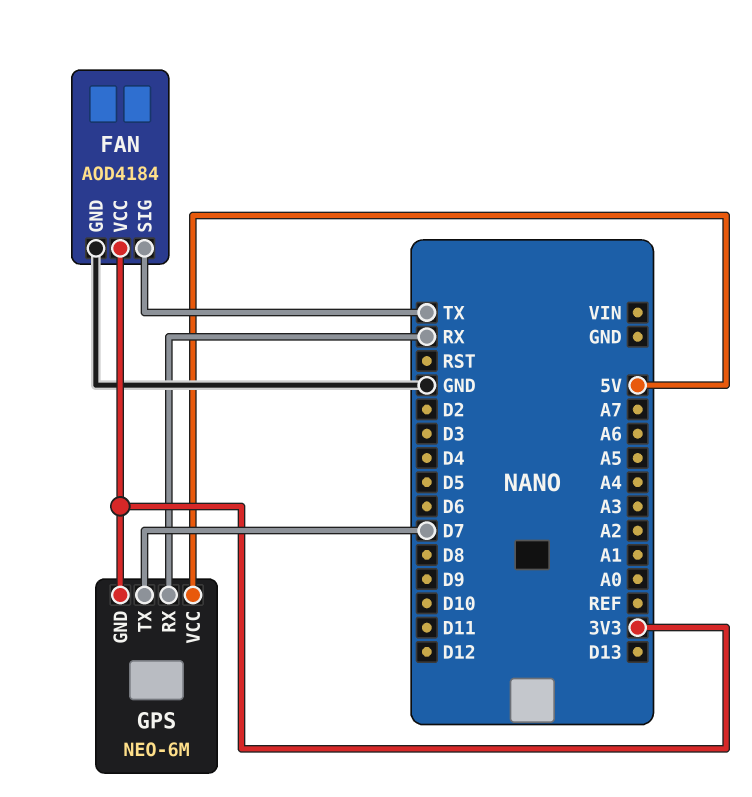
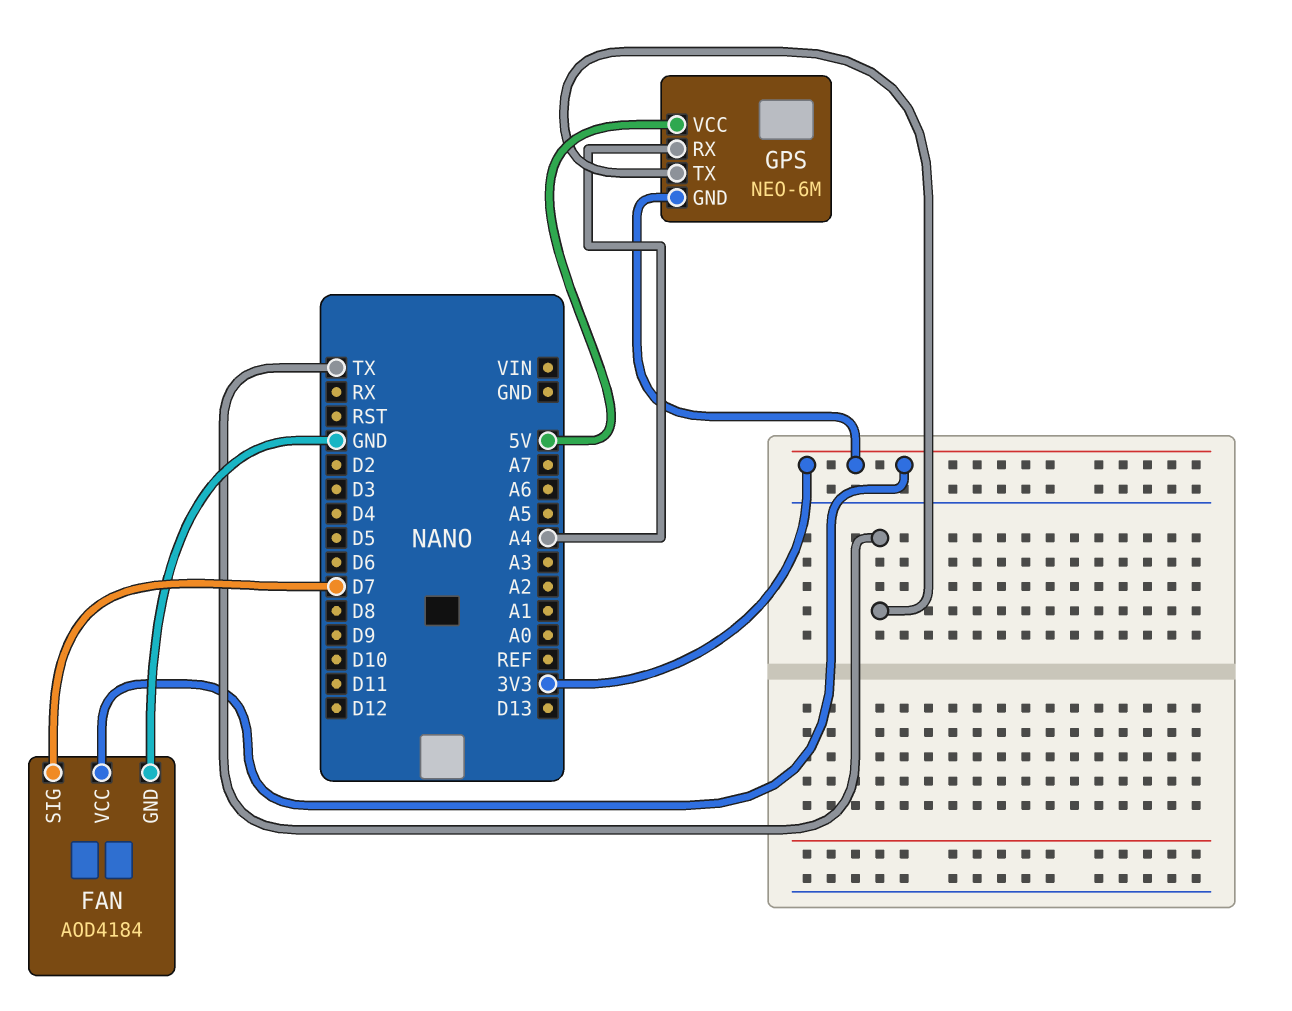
FAN pin SIG: TX -> D7
GPS pin RX: RX -> A4
GPS pin TX: D7 -> TX

